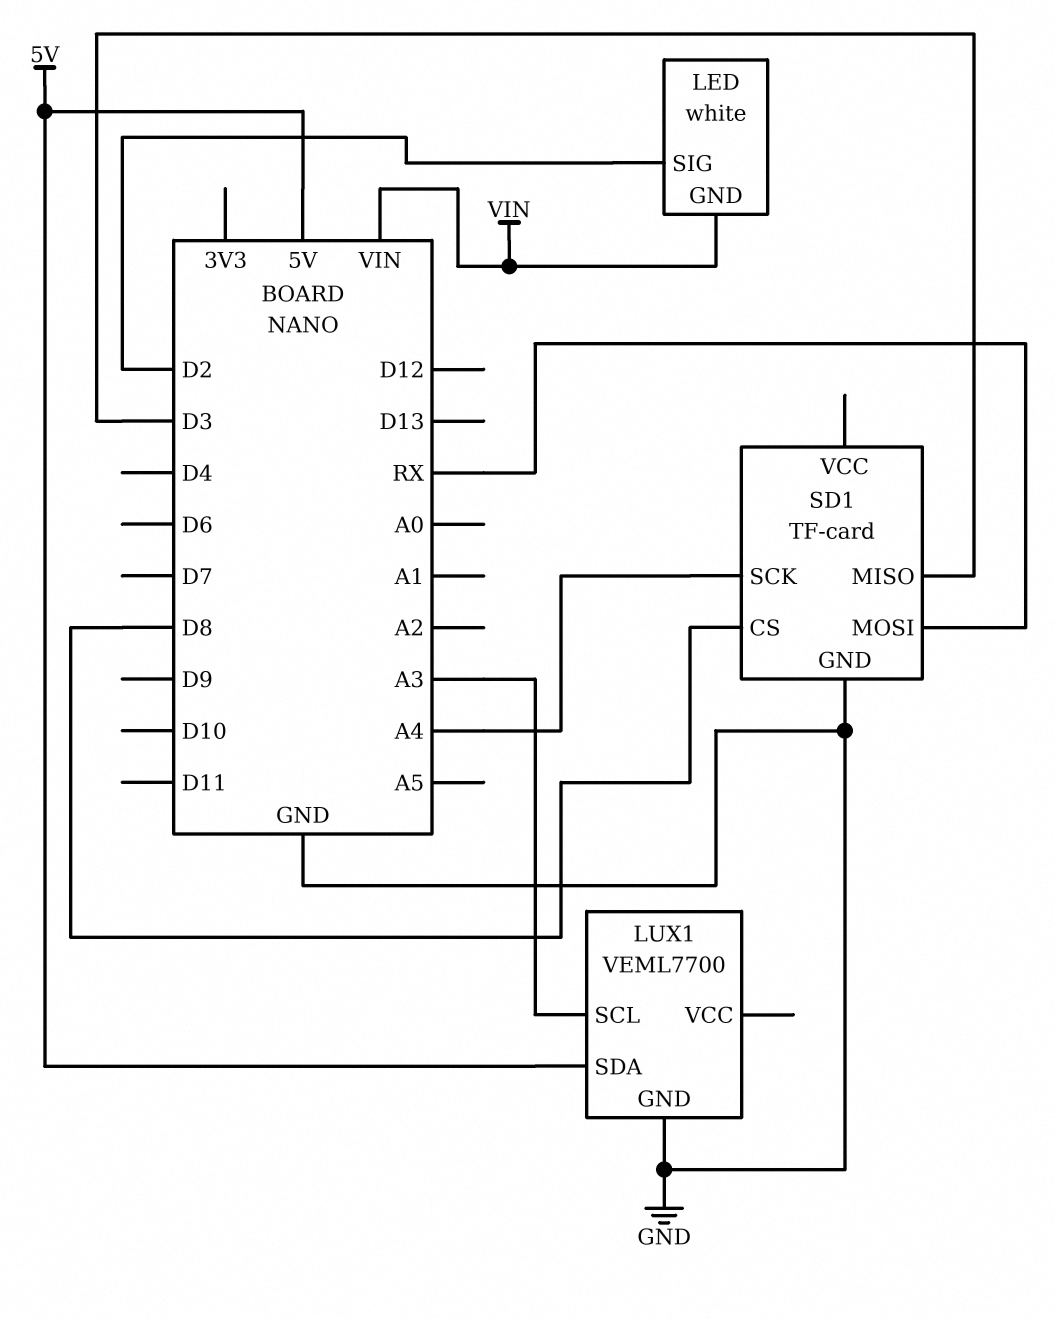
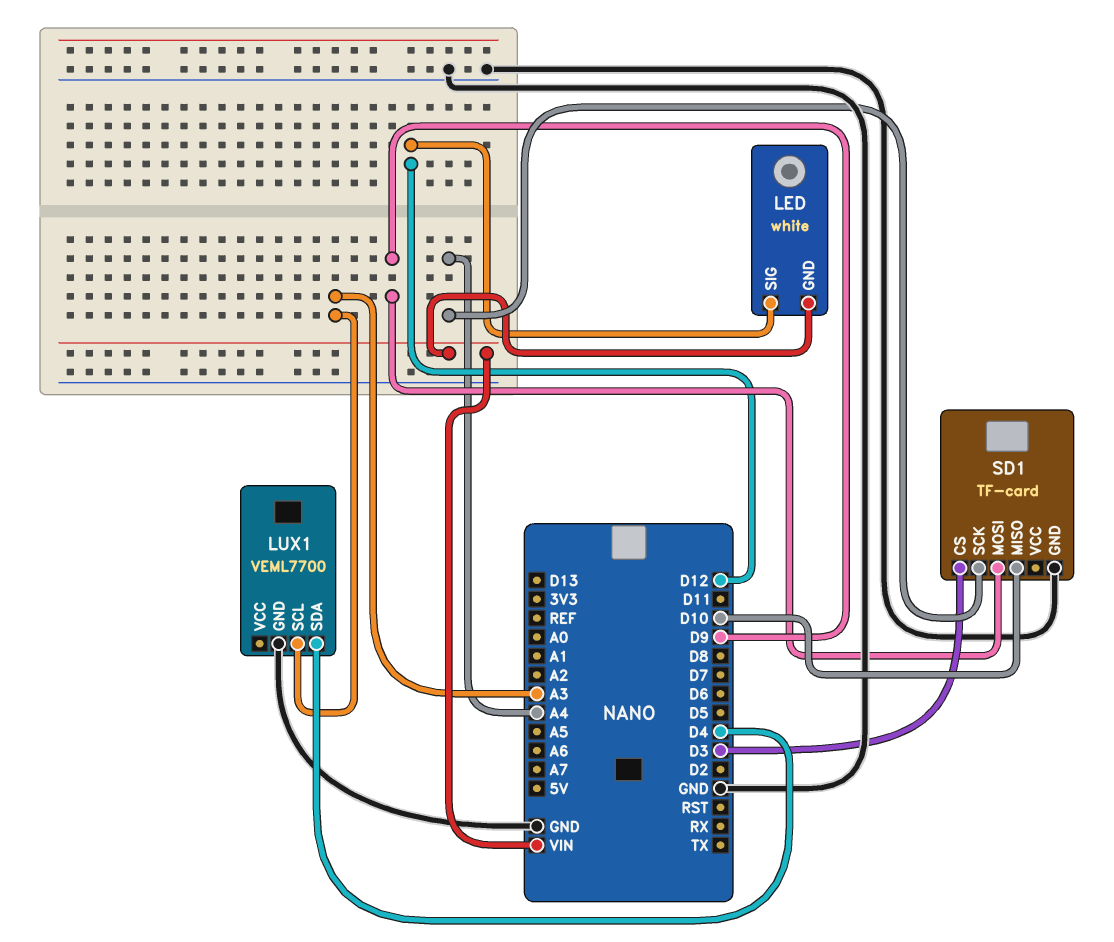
LED pin SIG: D2 -> D12
LUX1 pin SDA: 5V -> D4
SD1 pin CS: D8 -> D3
SD1 pin MISO: D3 -> D10
SD1 pin MOSI: RX -> D9

